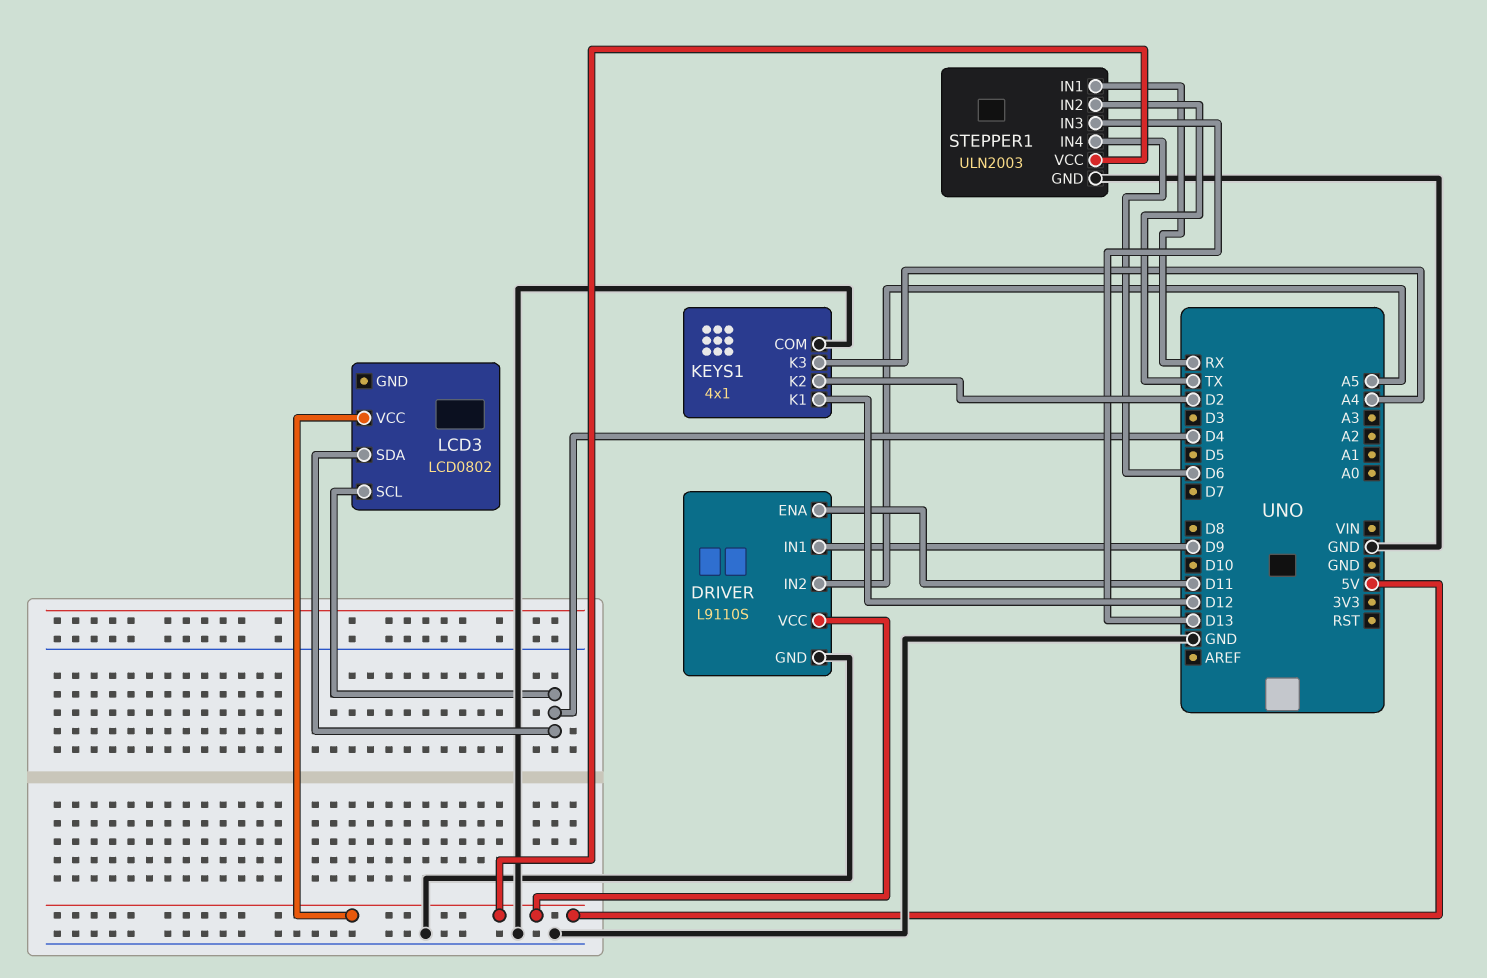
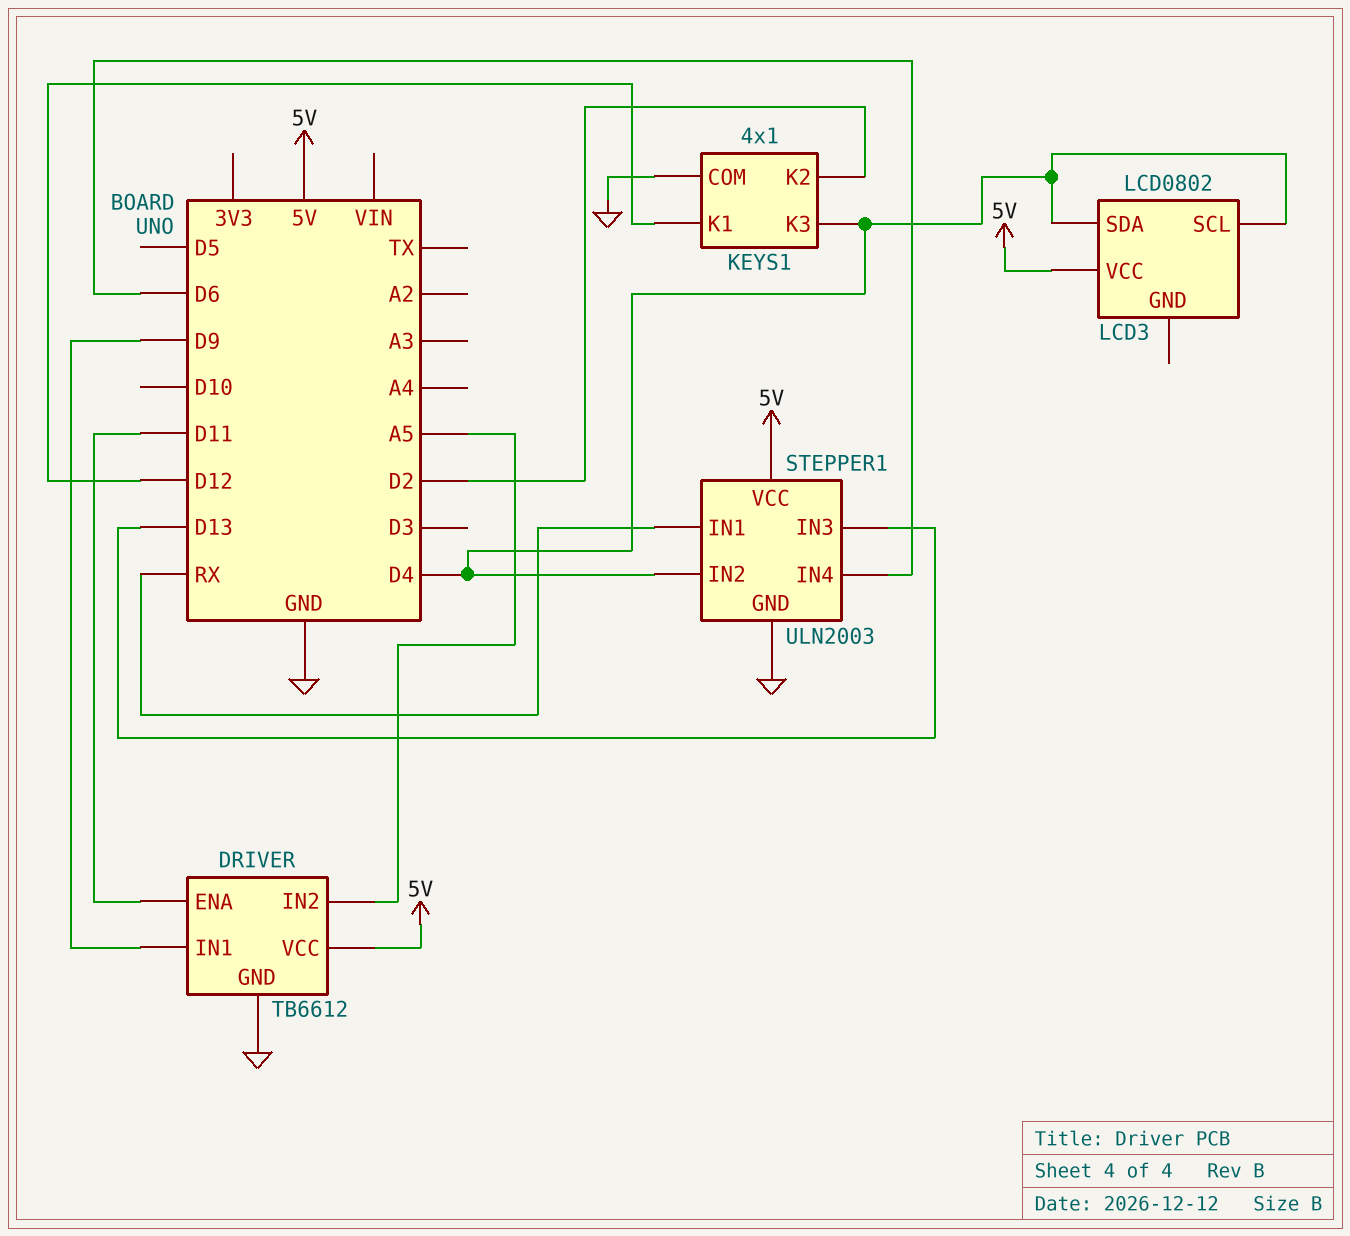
DRIVER: L9110S -> TB6612
KEYS1 pin K3: A4 -> D4
STEPPER1 pin IN2: TX -> D4

